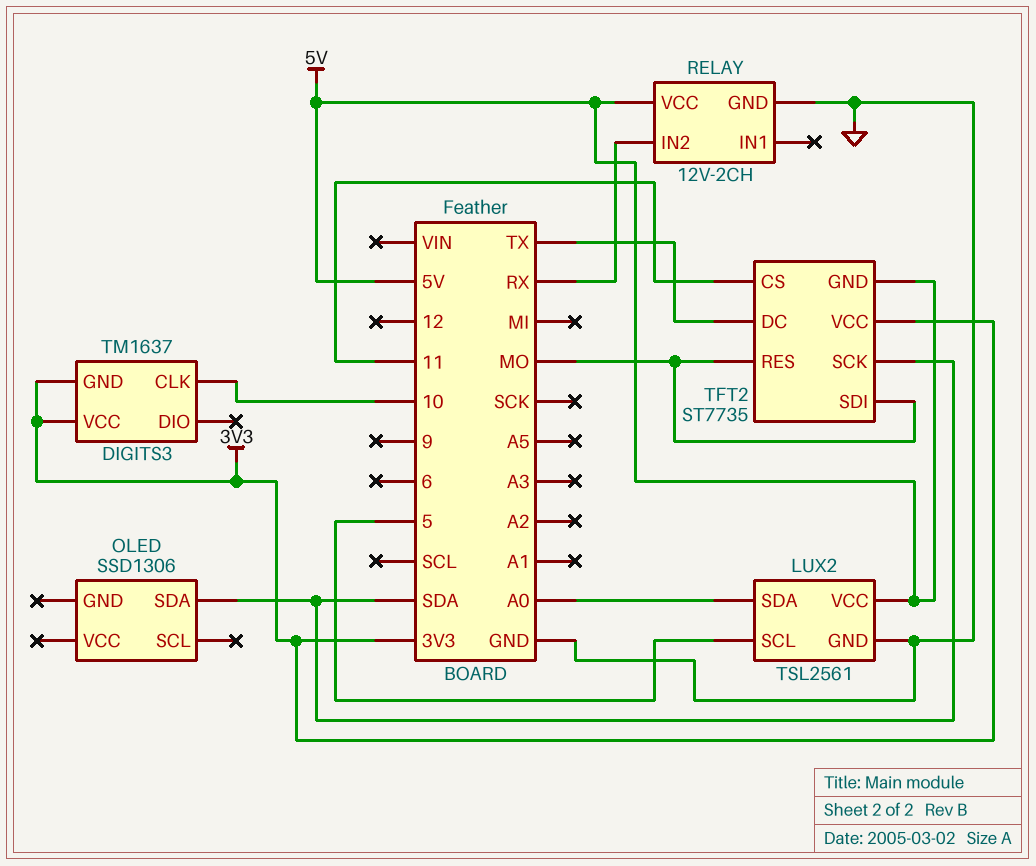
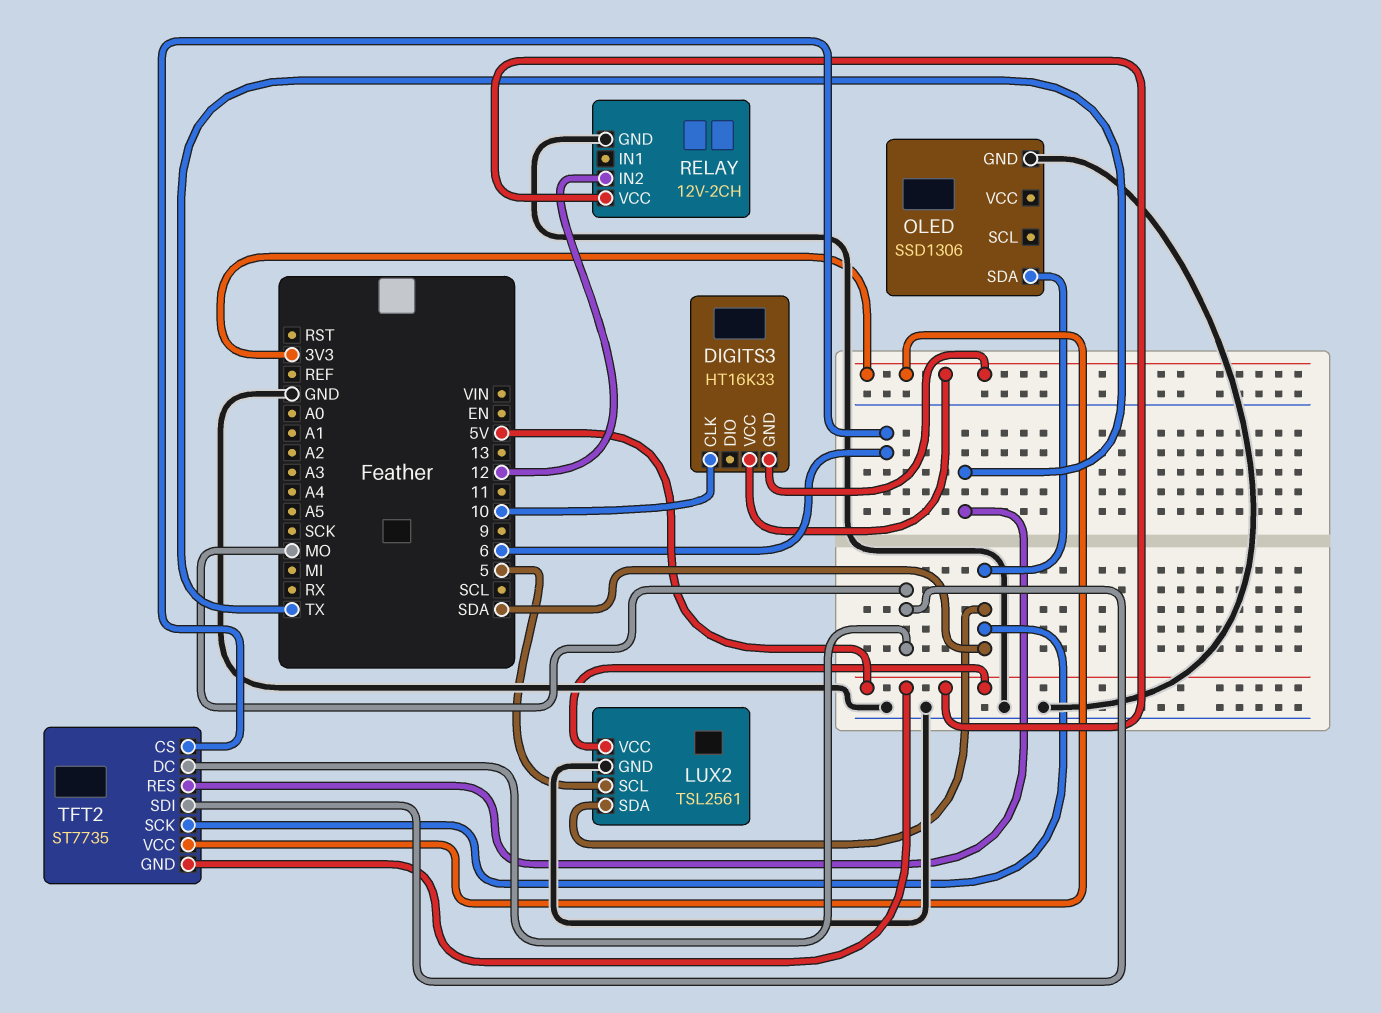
DIGITS3: TM1637 -> HT16K33
LUX2 pin SDA: A0 -> SDA
OLED pin GND: none -> GND
RELAY pin IN2: RX -> 12
TFT2 pin CS: 11 -> 6
TFT2 pin DC: TX -> MO
TFT2 pin RES: MO -> TX

